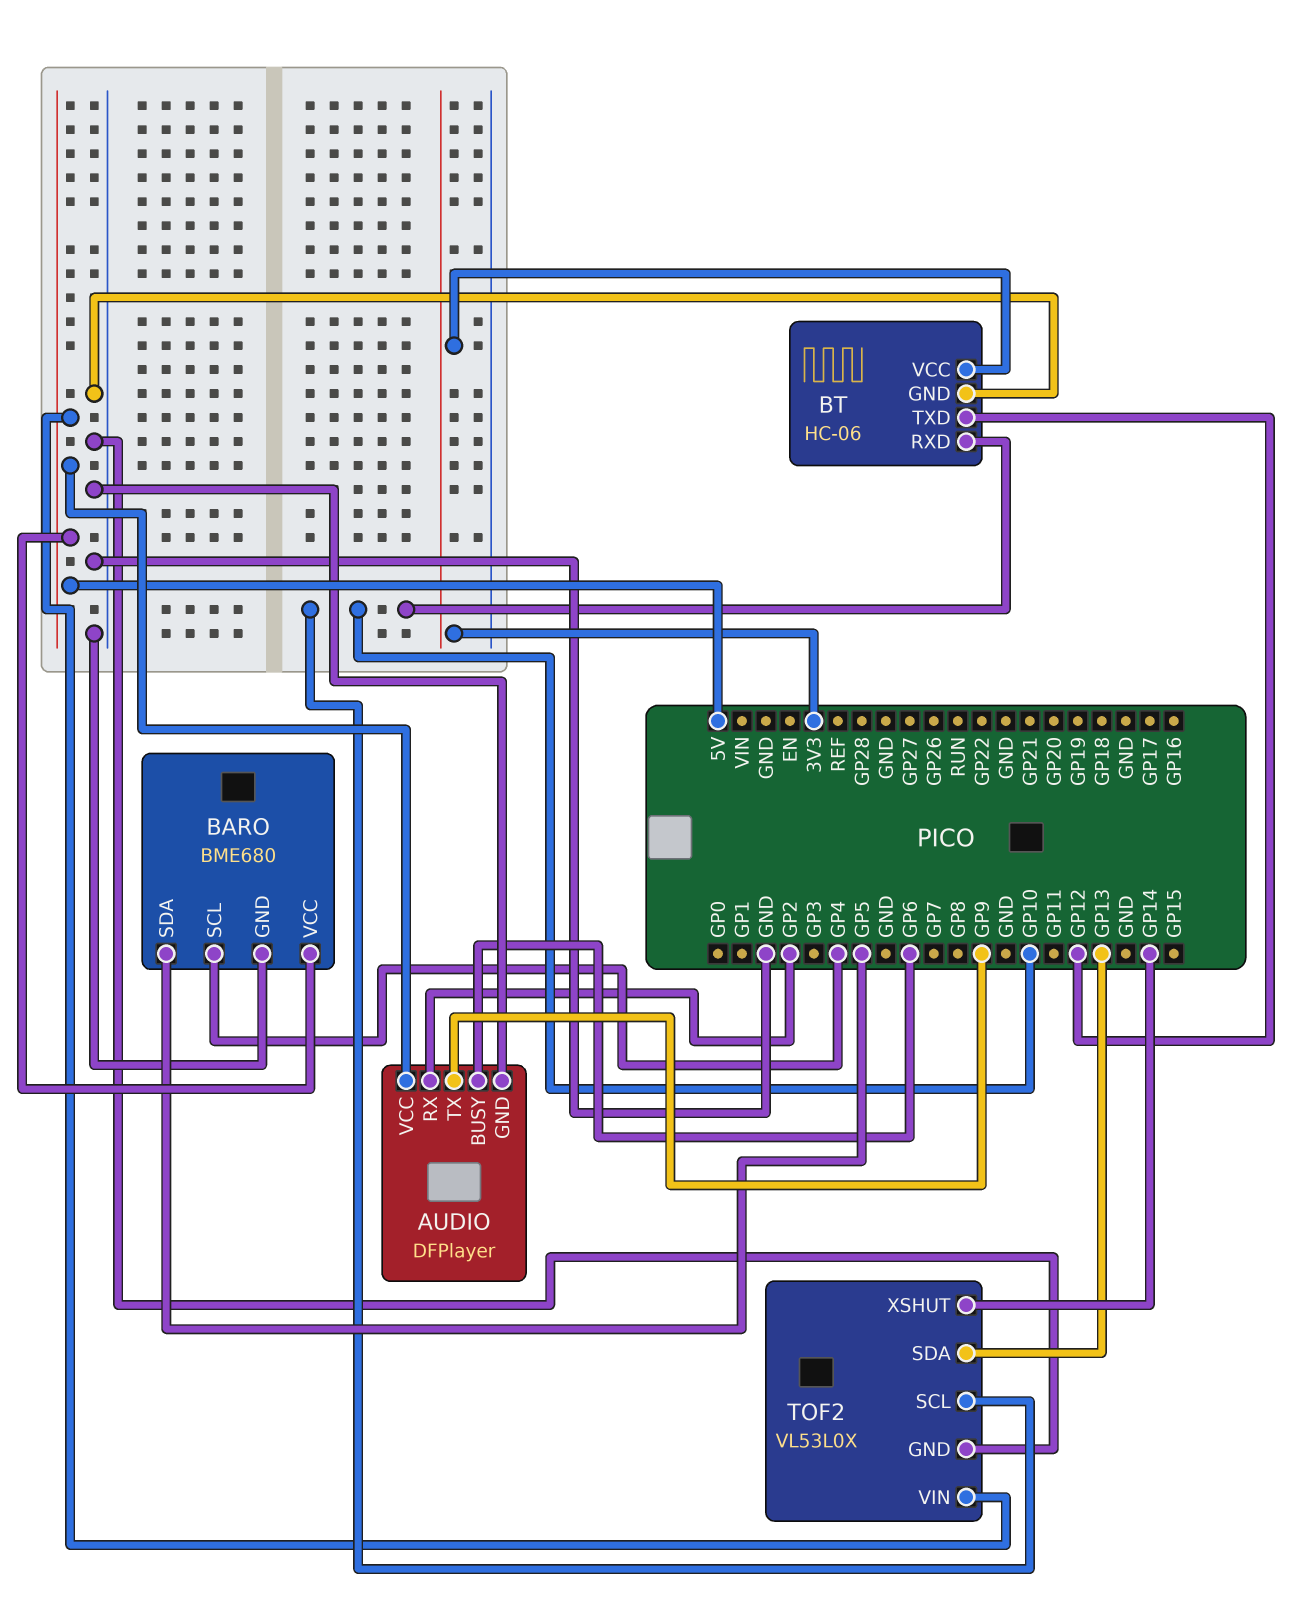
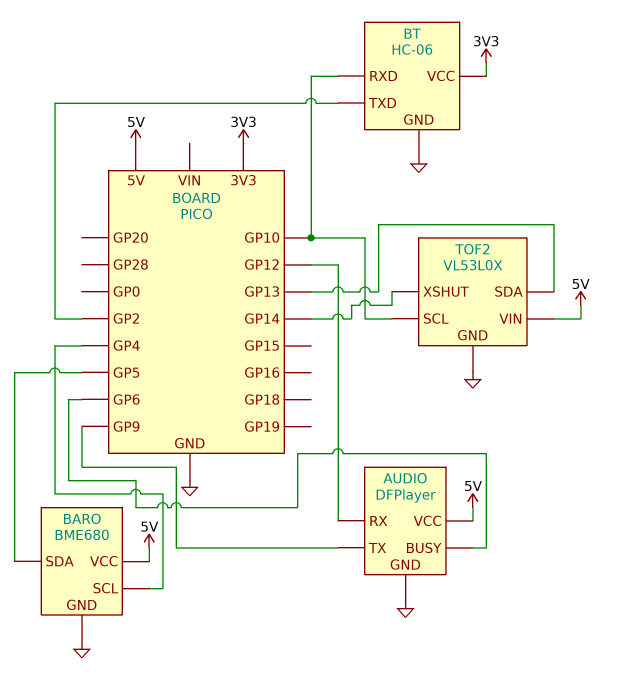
AUDIO pin RX: GP2 -> GP12
BT pin TXD: GP12 -> GP2

